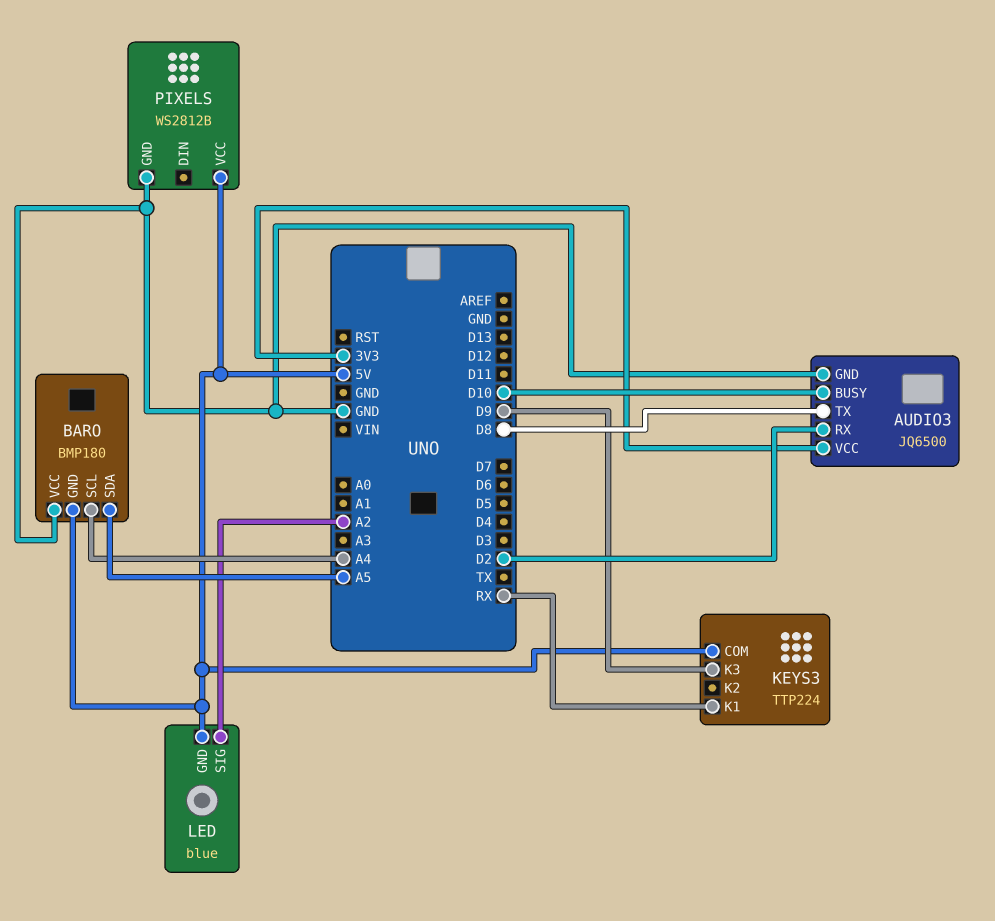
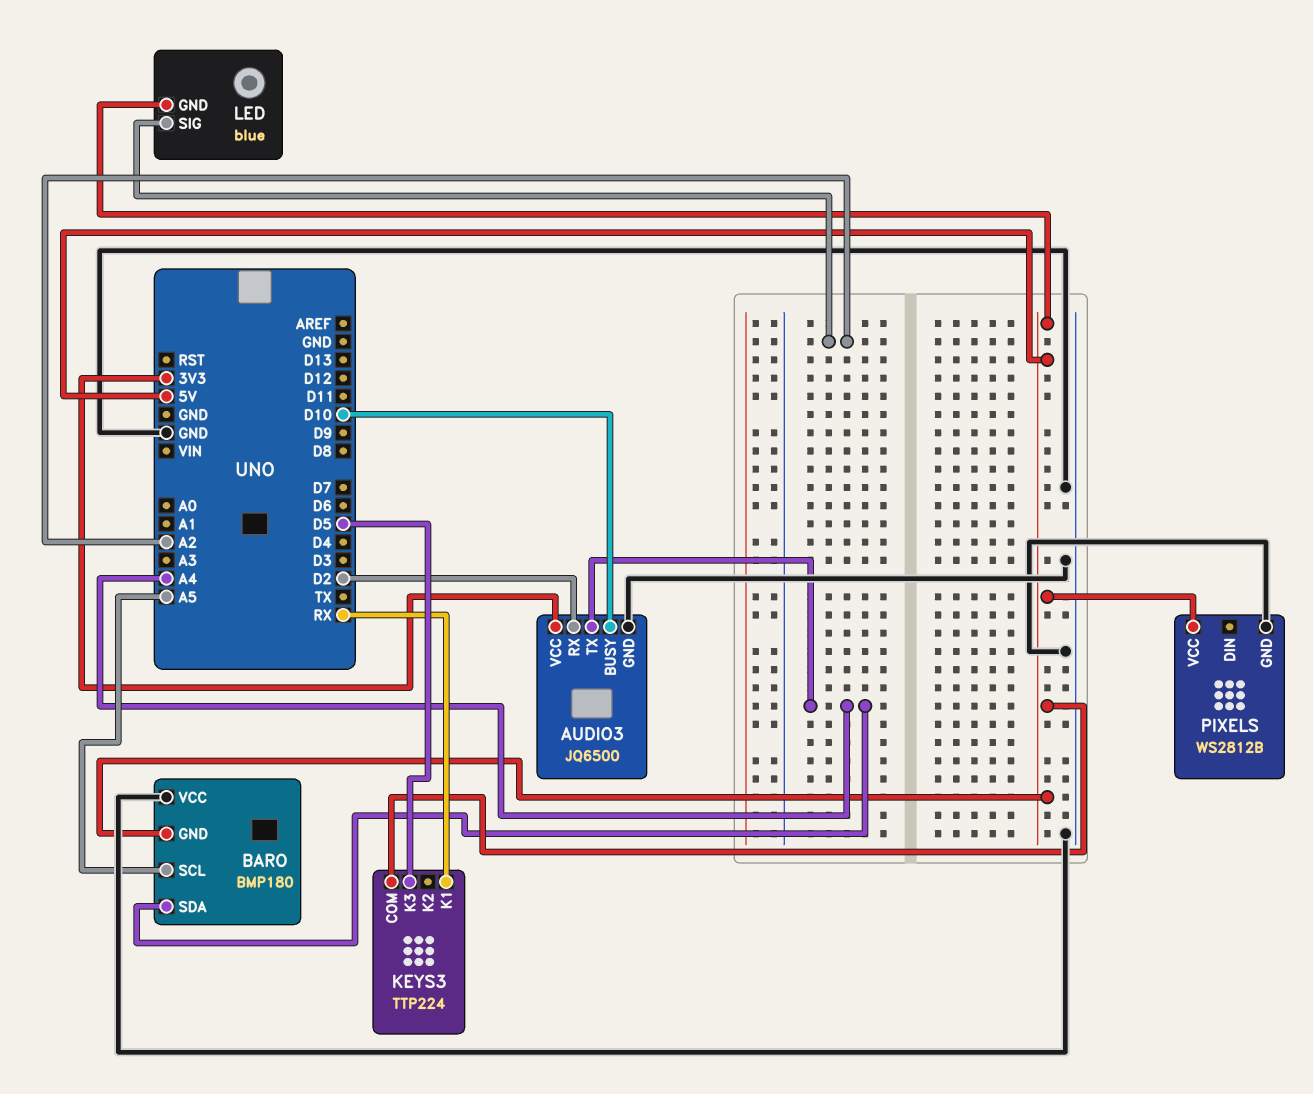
AUDIO3 pin TX: D8 -> A4
BARO pin SCL: A4 -> A5
BARO pin SDA: A5 -> A4
KEYS3 pin K3: D9 -> D5

